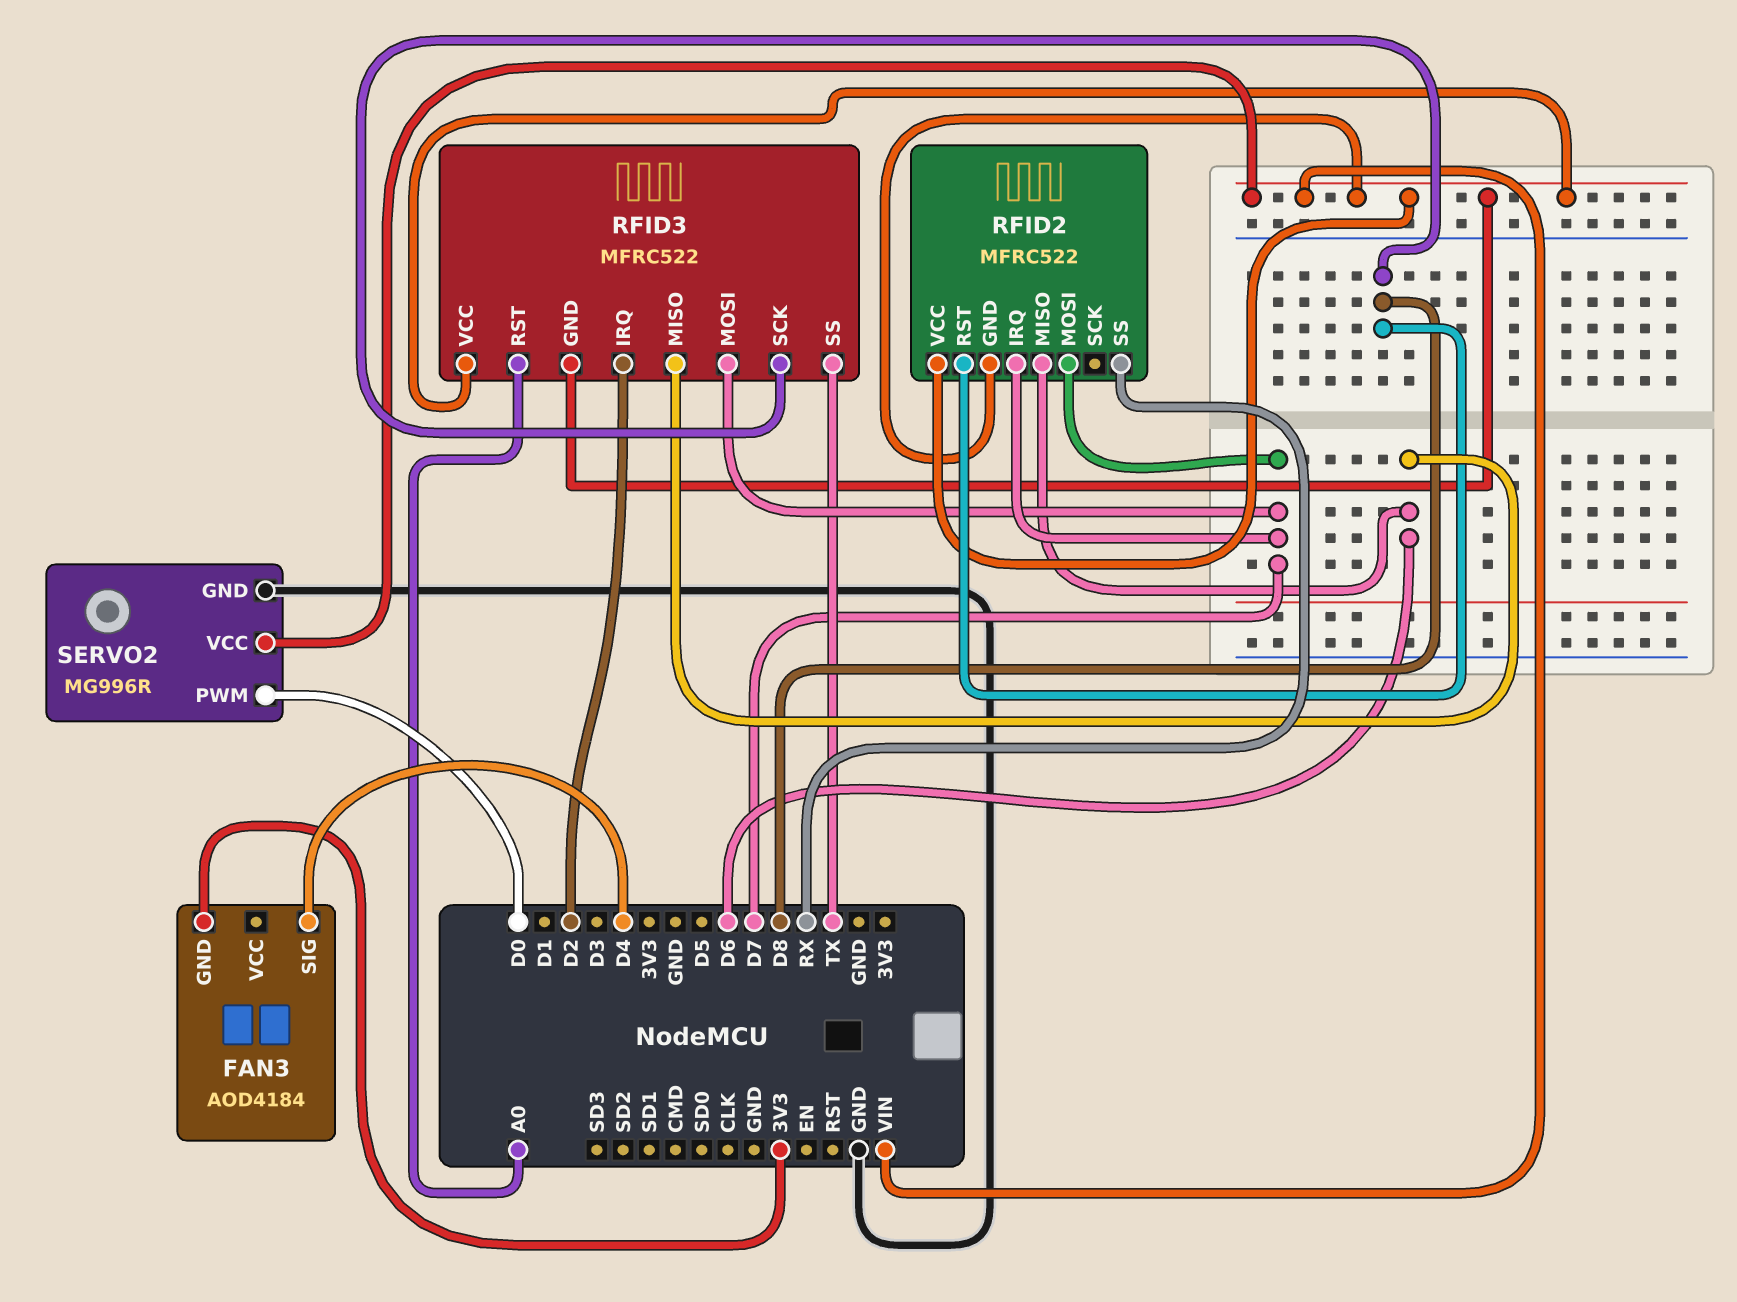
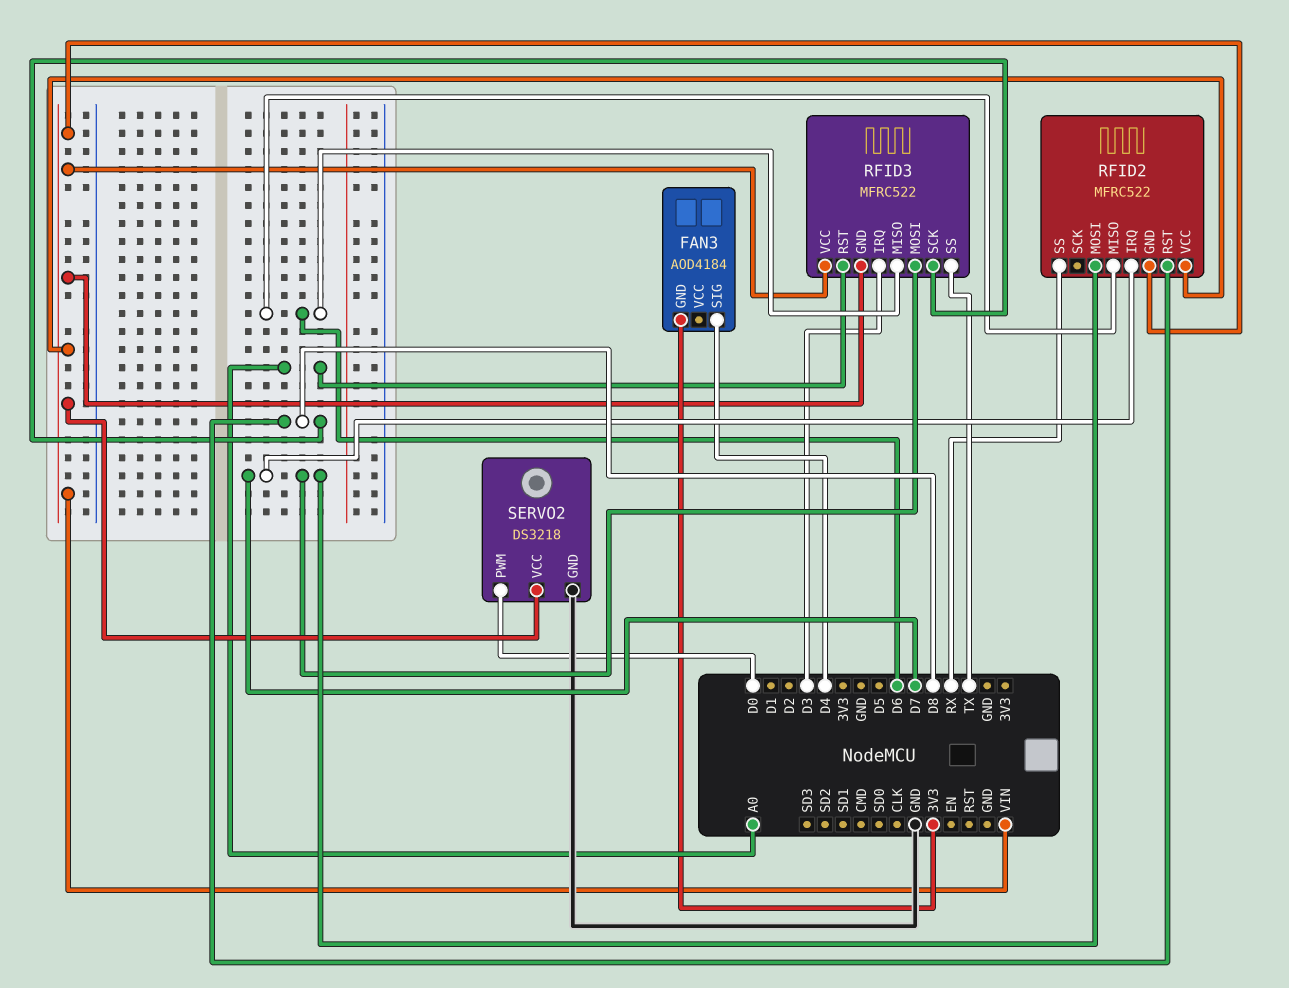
RFID3 pin IRQ: D2 -> D3
SERVO2: MG996R -> DS3218

